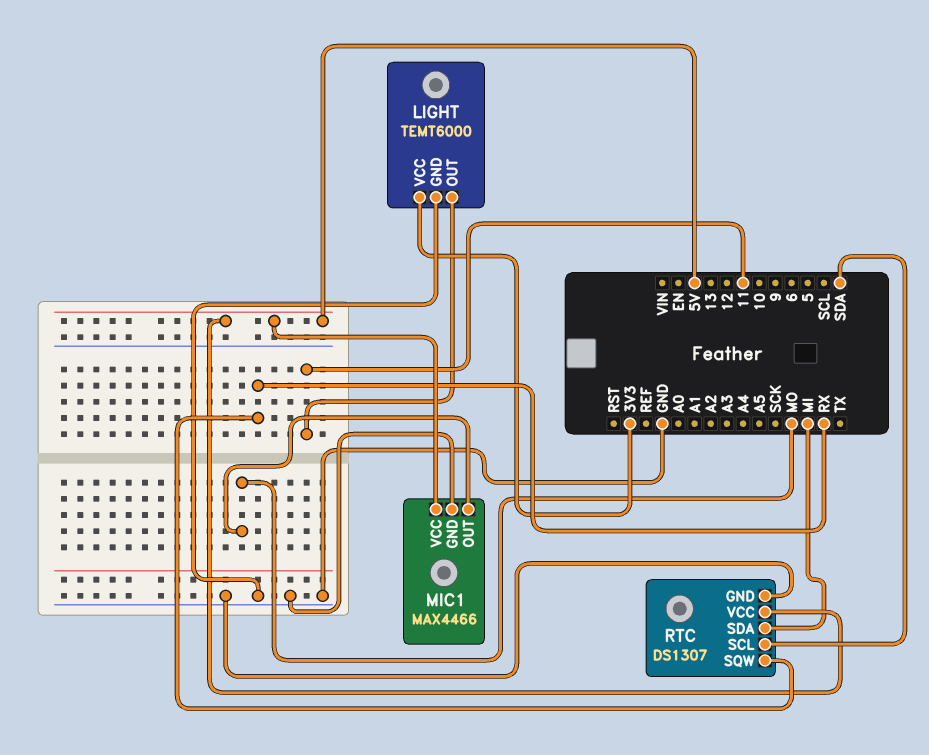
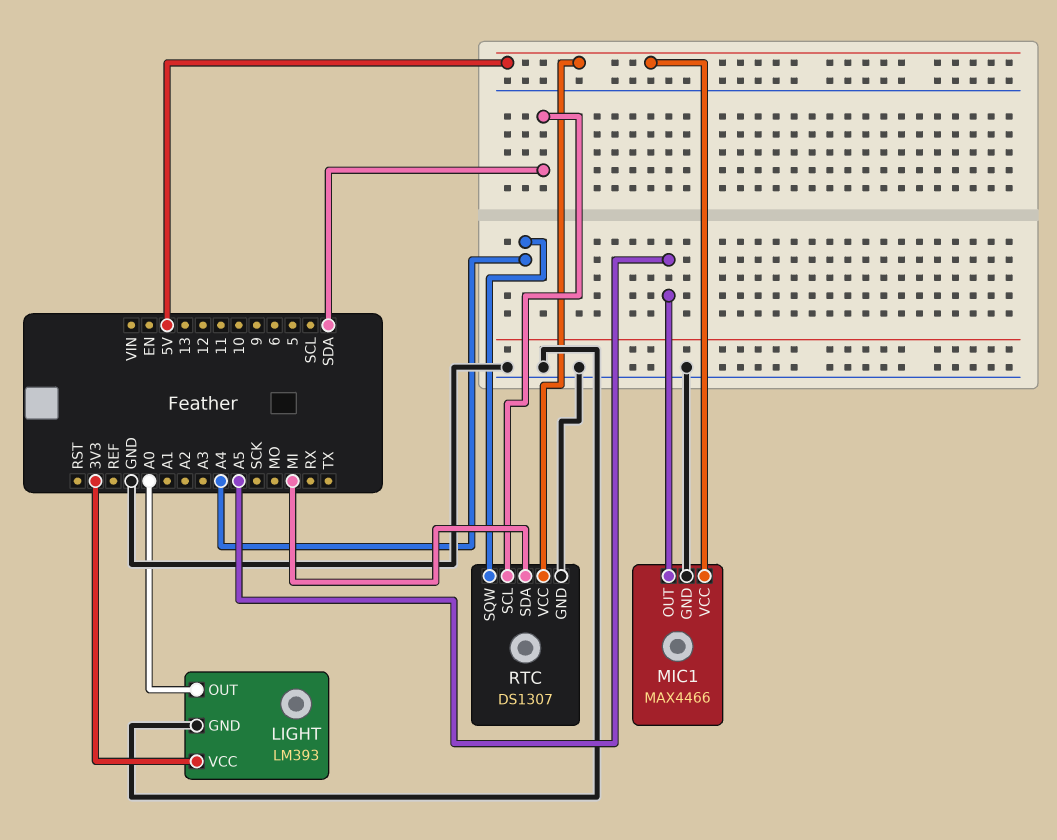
LIGHT: TEMT6000 -> LM393
LIGHT pin OUT: 11 -> A0
MIC1 pin OUT: MO -> A5
RTC pin SQW: RX -> A4

